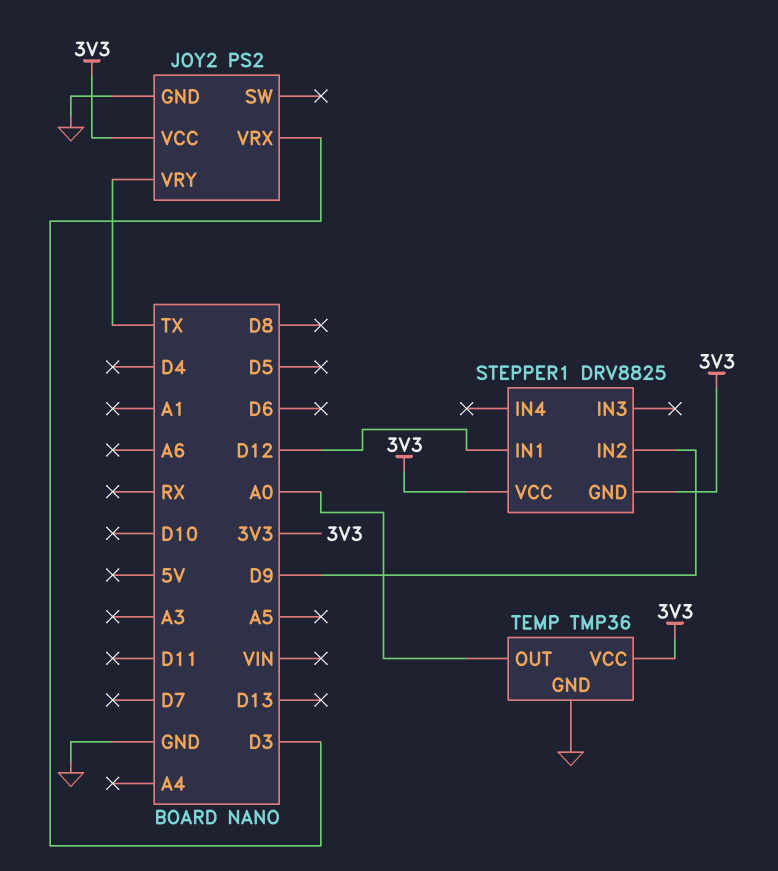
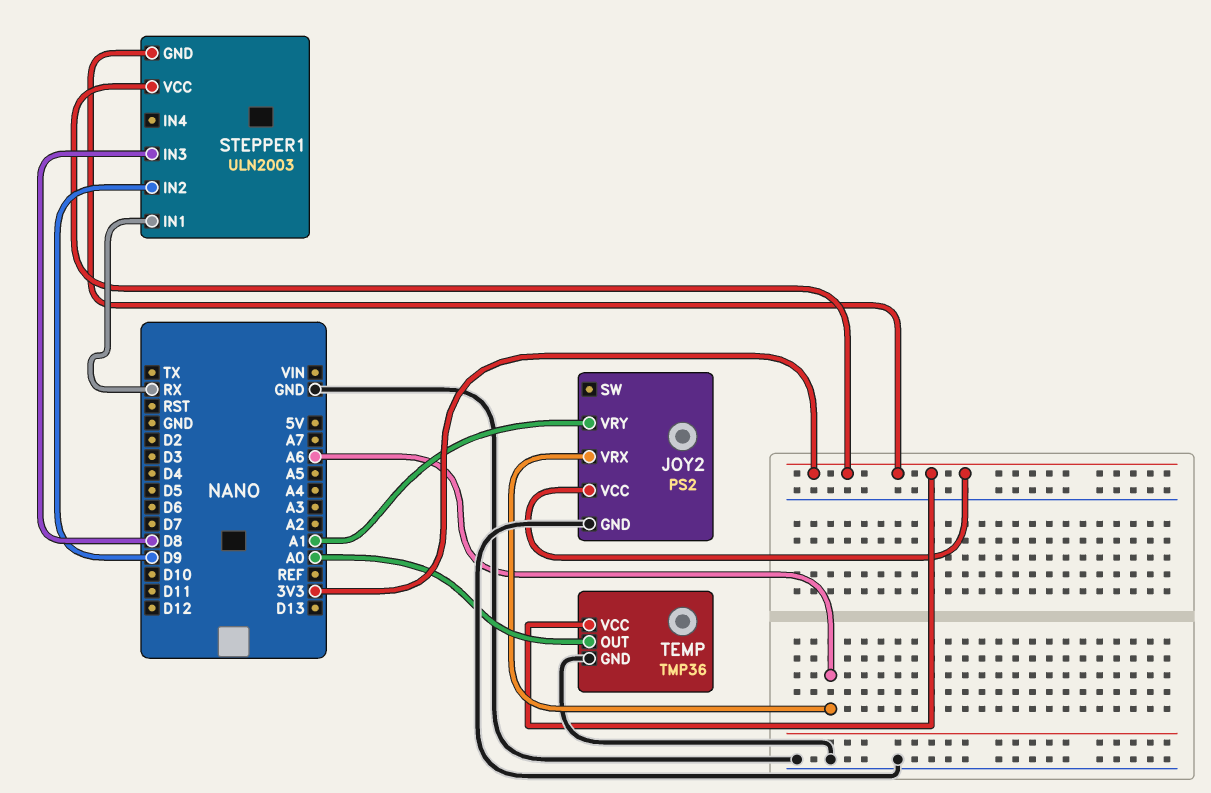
JOY2 pin VRX: D3 -> A6
JOY2 pin VRY: TX -> A1
STEPPER1: DRV8825 -> ULN2003
STEPPER1 pin IN1: D12 -> RX
STEPPER1 pin IN3: none -> D8

